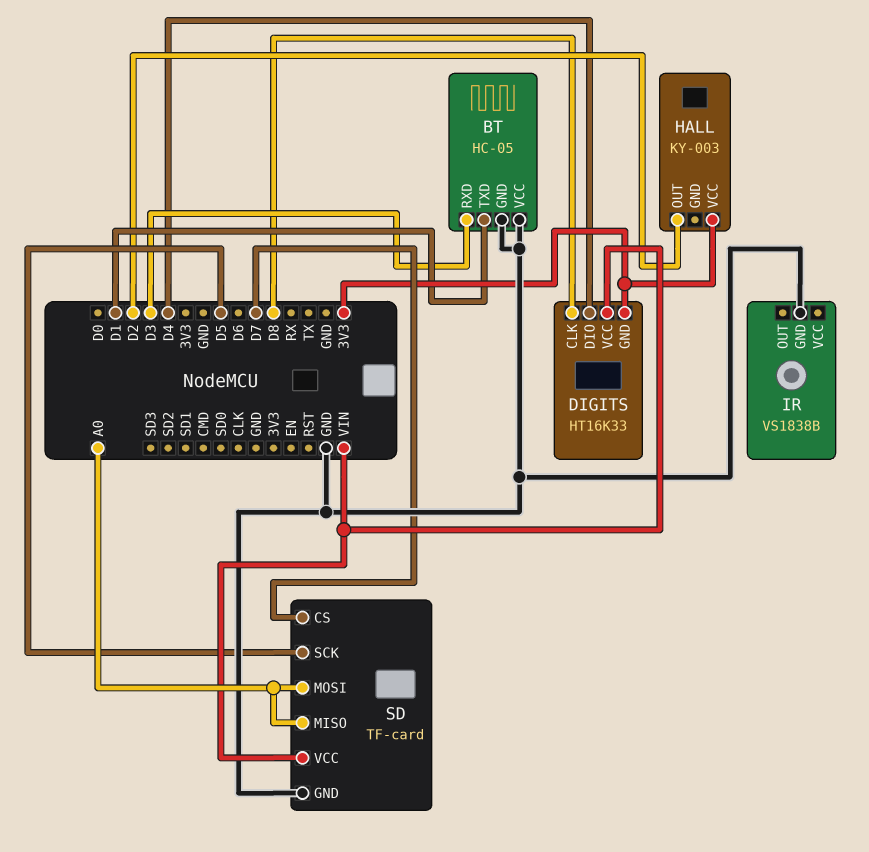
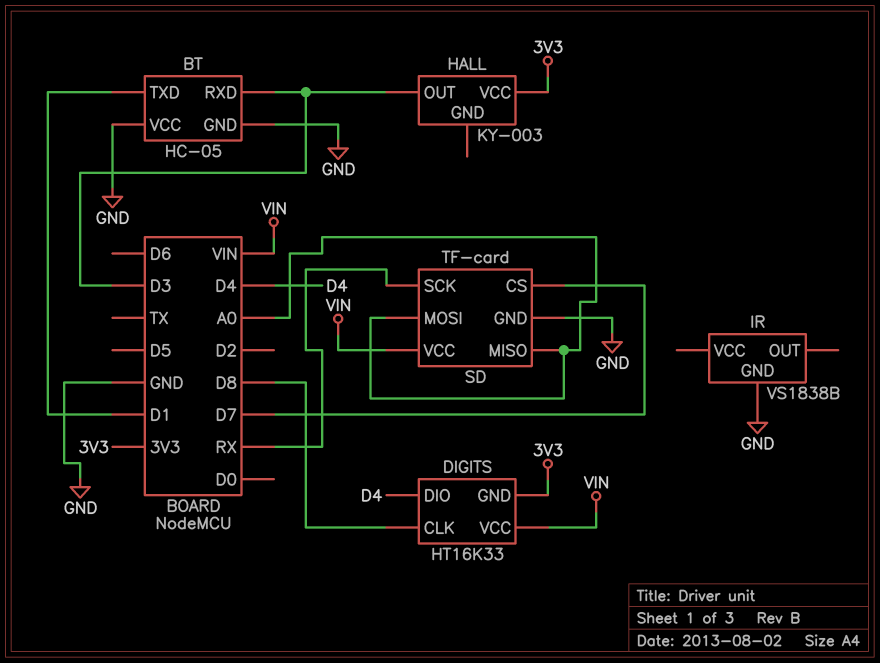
HALL pin OUT: D2 -> D3
SD pin SCK: D5 -> RX

